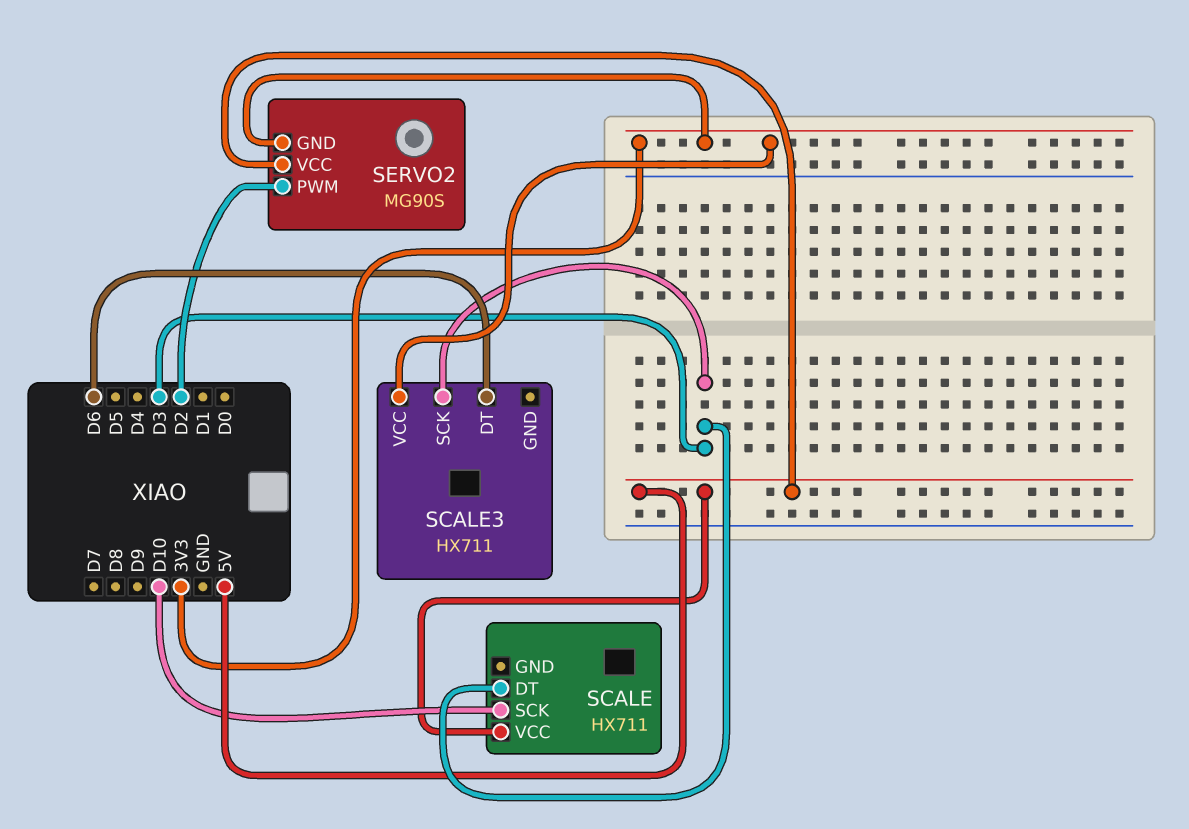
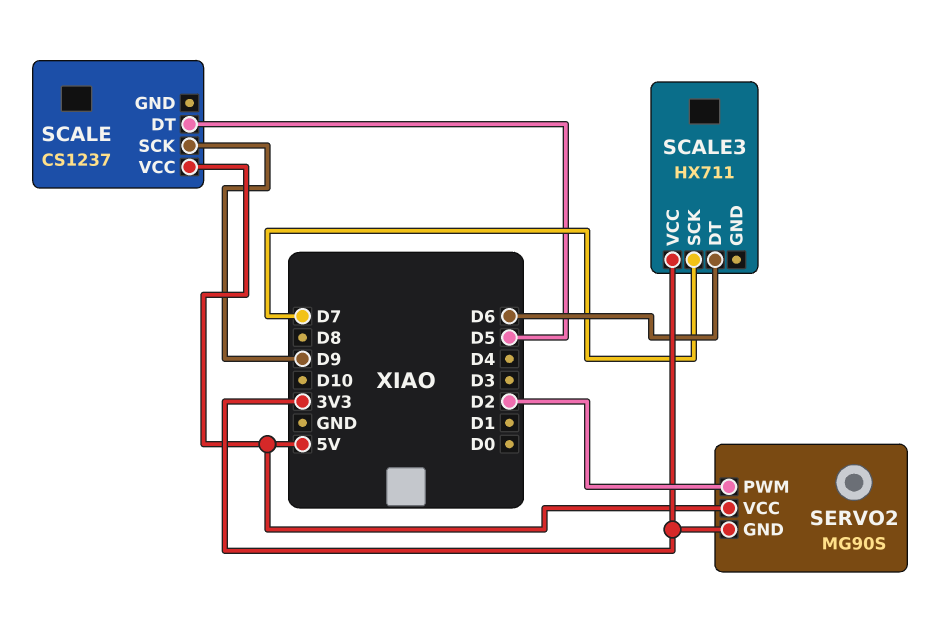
SCALE: HX711 -> CS1237
SCALE pin DT: D3 -> D5
SCALE pin SCK: D10 -> D9
SCALE3 pin SCK: D3 -> D7

